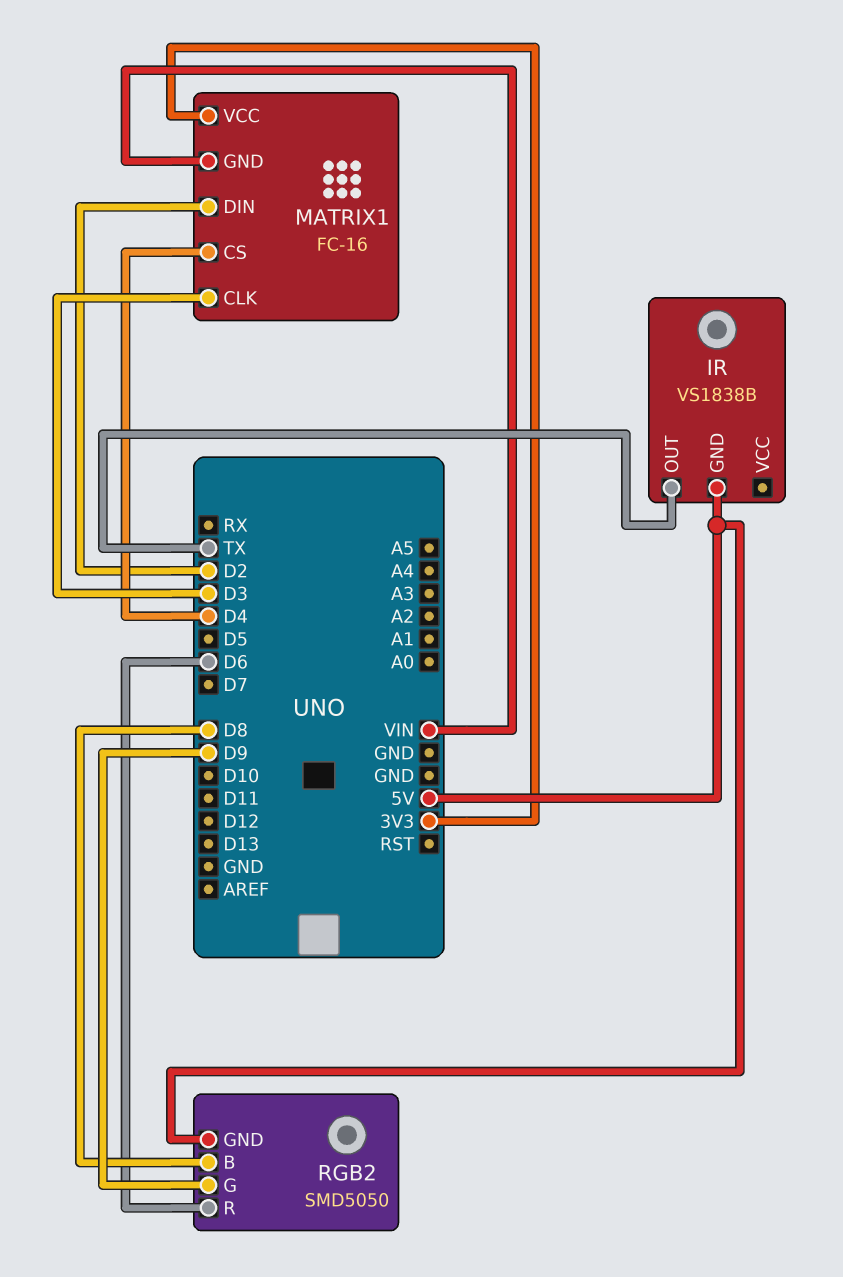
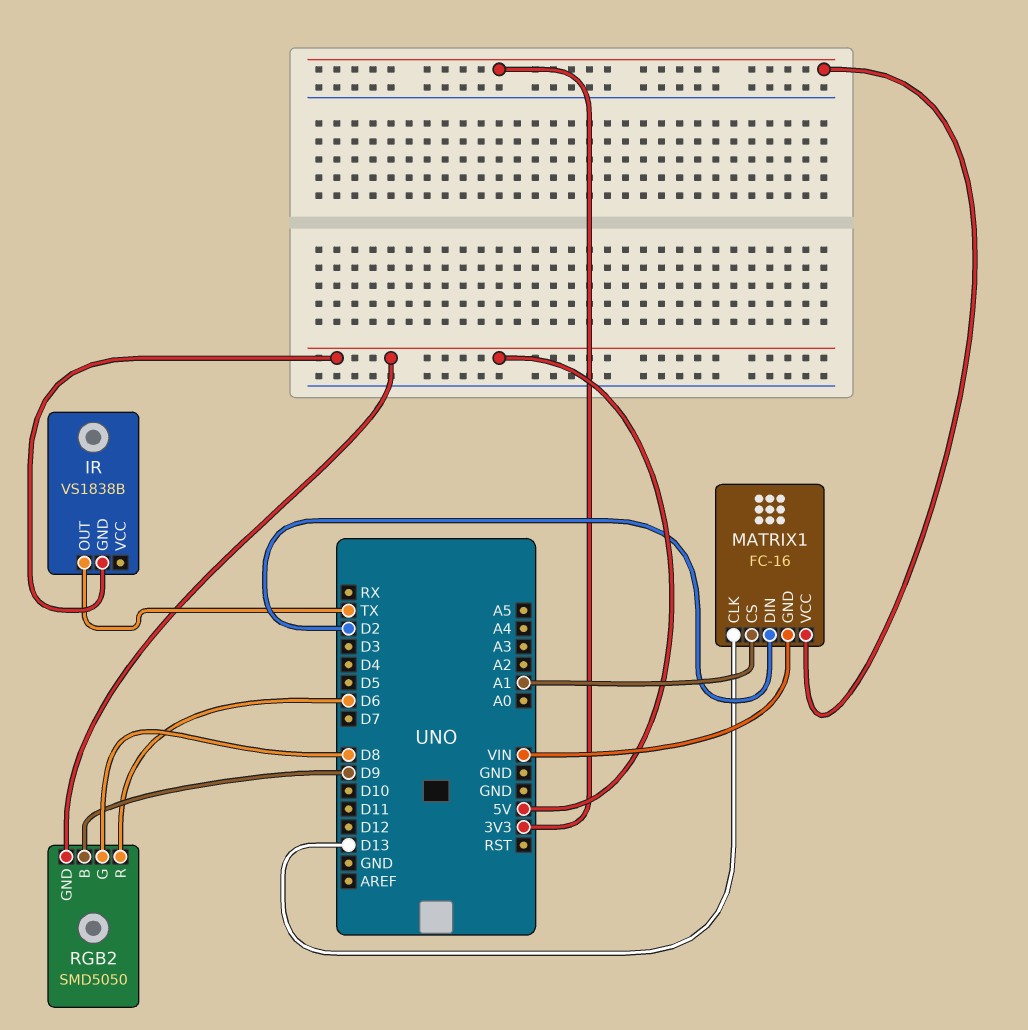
MATRIX1 pin CLK: D3 -> D13
MATRIX1 pin CS: D4 -> A1
RGB2 pin B: D8 -> D9
RGB2 pin G: D9 -> D8

